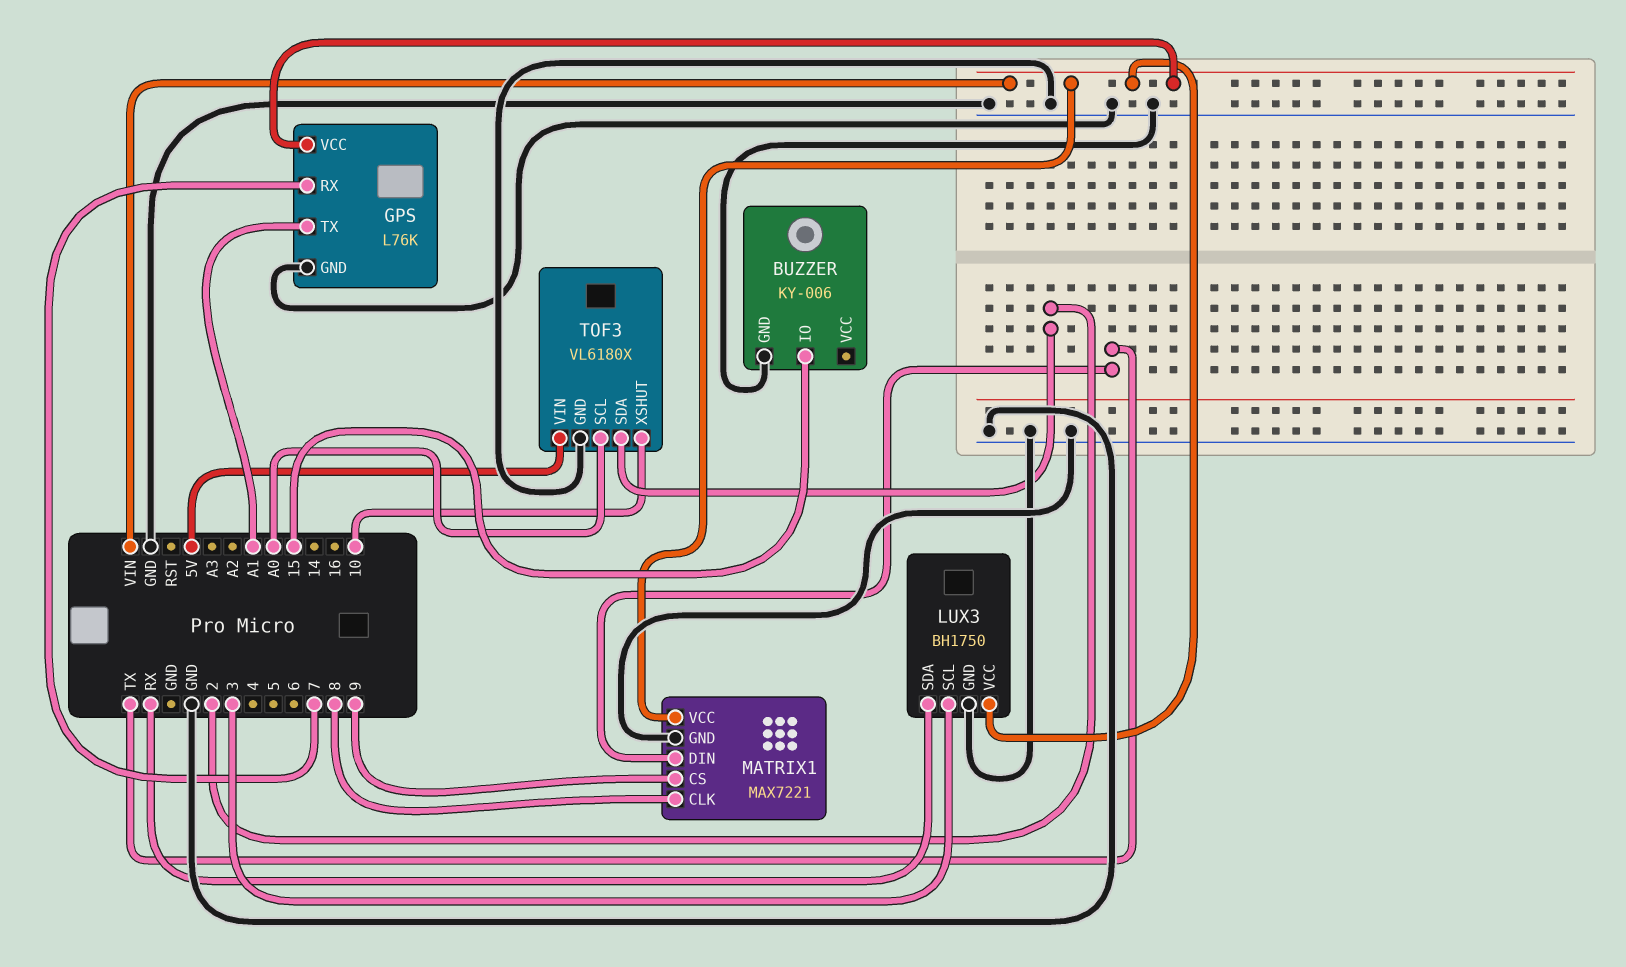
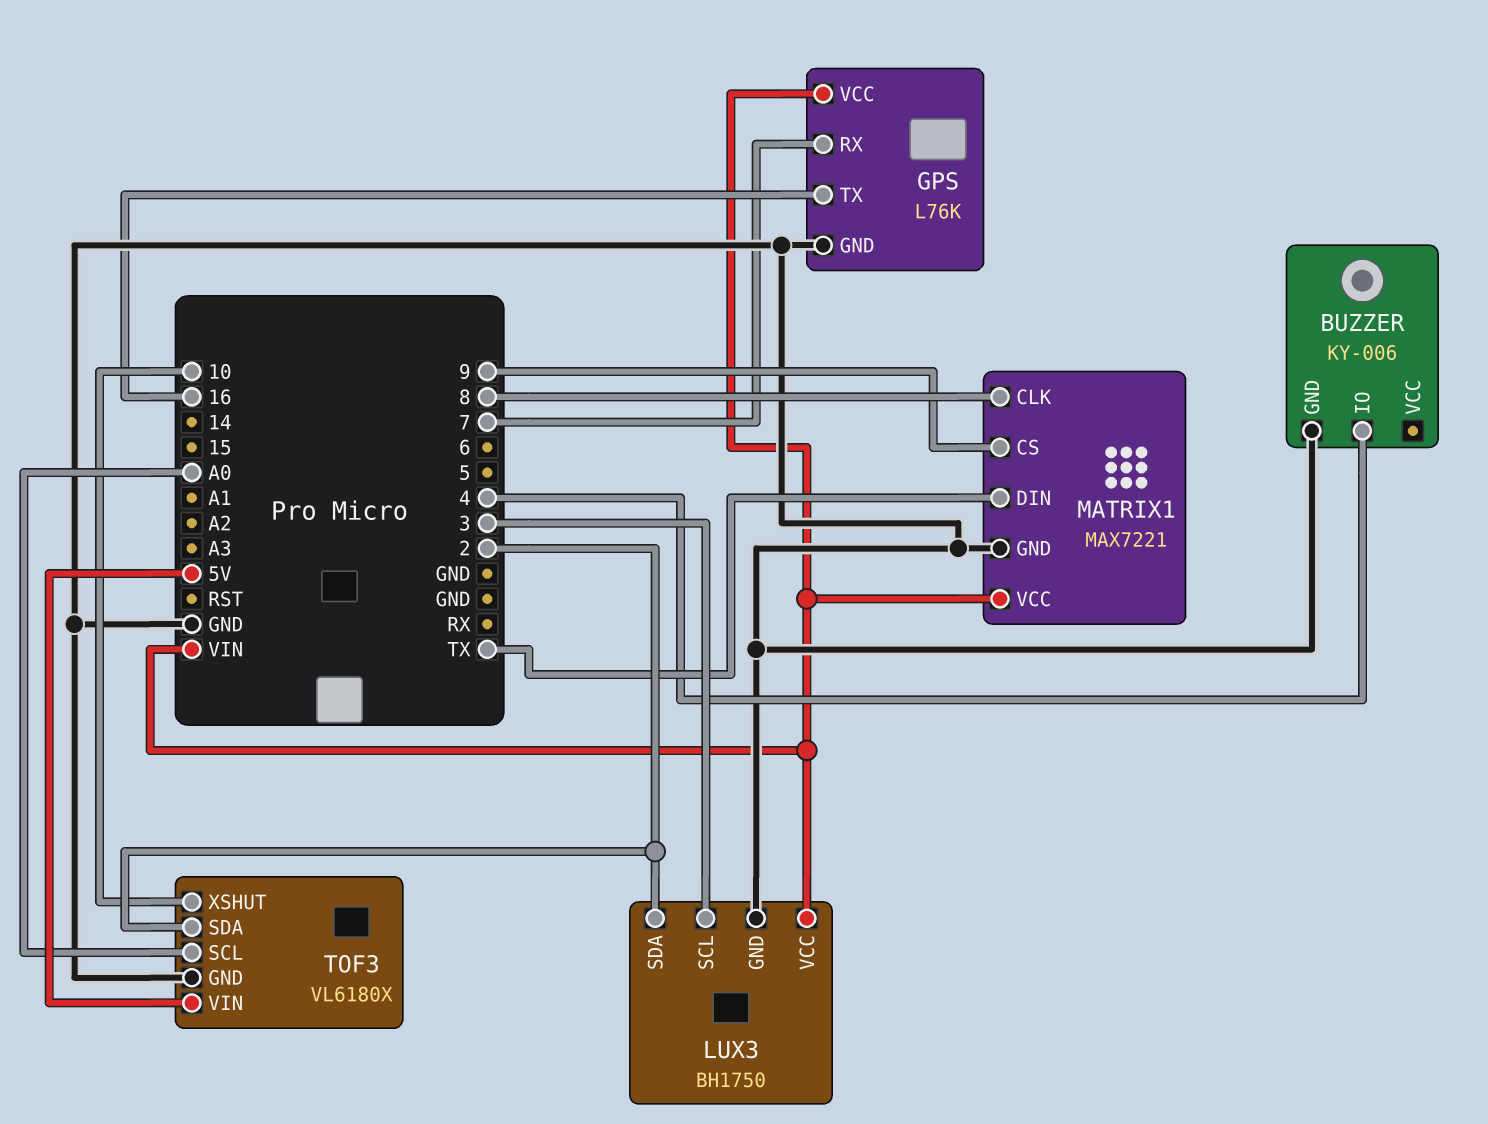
BUZZER pin IO: 15 -> 4
GPS pin TX: A1 -> 16
LUX3 pin SDA: RX -> 2

